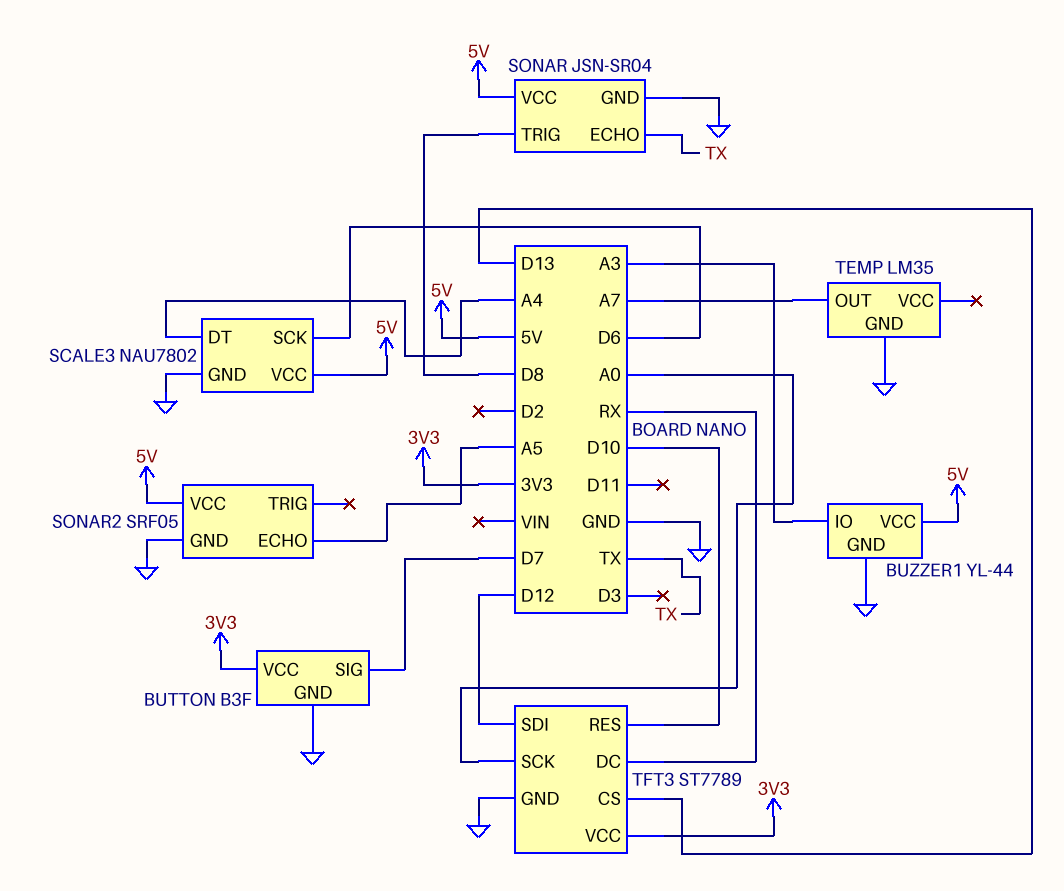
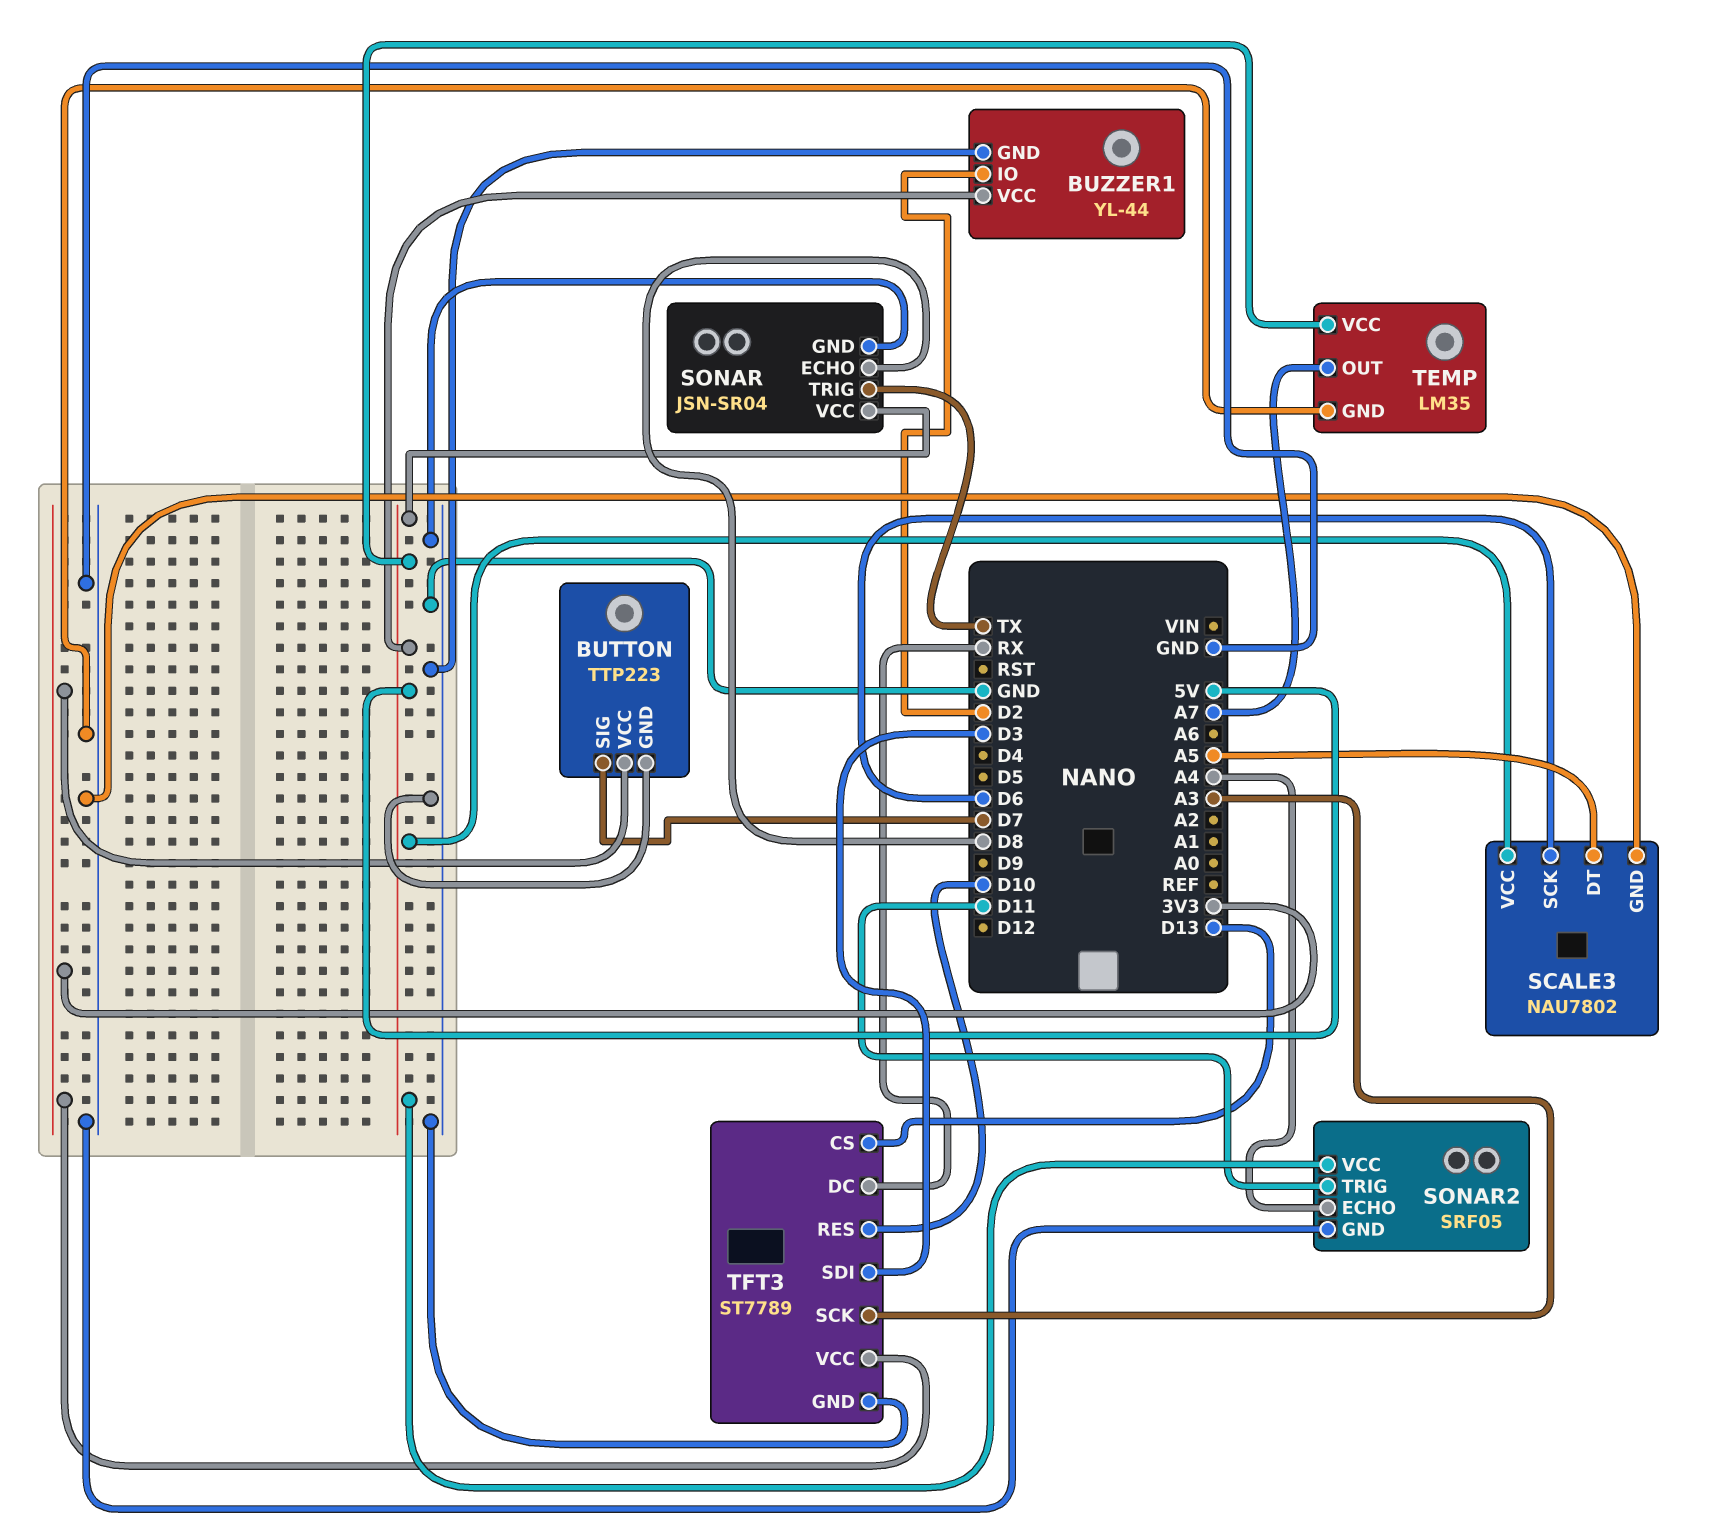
BUTTON: B3F -> TTP223
BUZZER1 pin IO: A3 -> D2
SCALE3 pin DT: A4 -> A5
SONAR pin ECHO: TX -> D8
SONAR pin TRIG: D8 -> TX
SONAR2 pin ECHO: A5 -> A4
SONAR2 pin TRIG: none -> D11
TEMP pin VCC: none -> 5V
TFT3 pin SCK: A0 -> A3
TFT3 pin SDI: D12 -> D3

